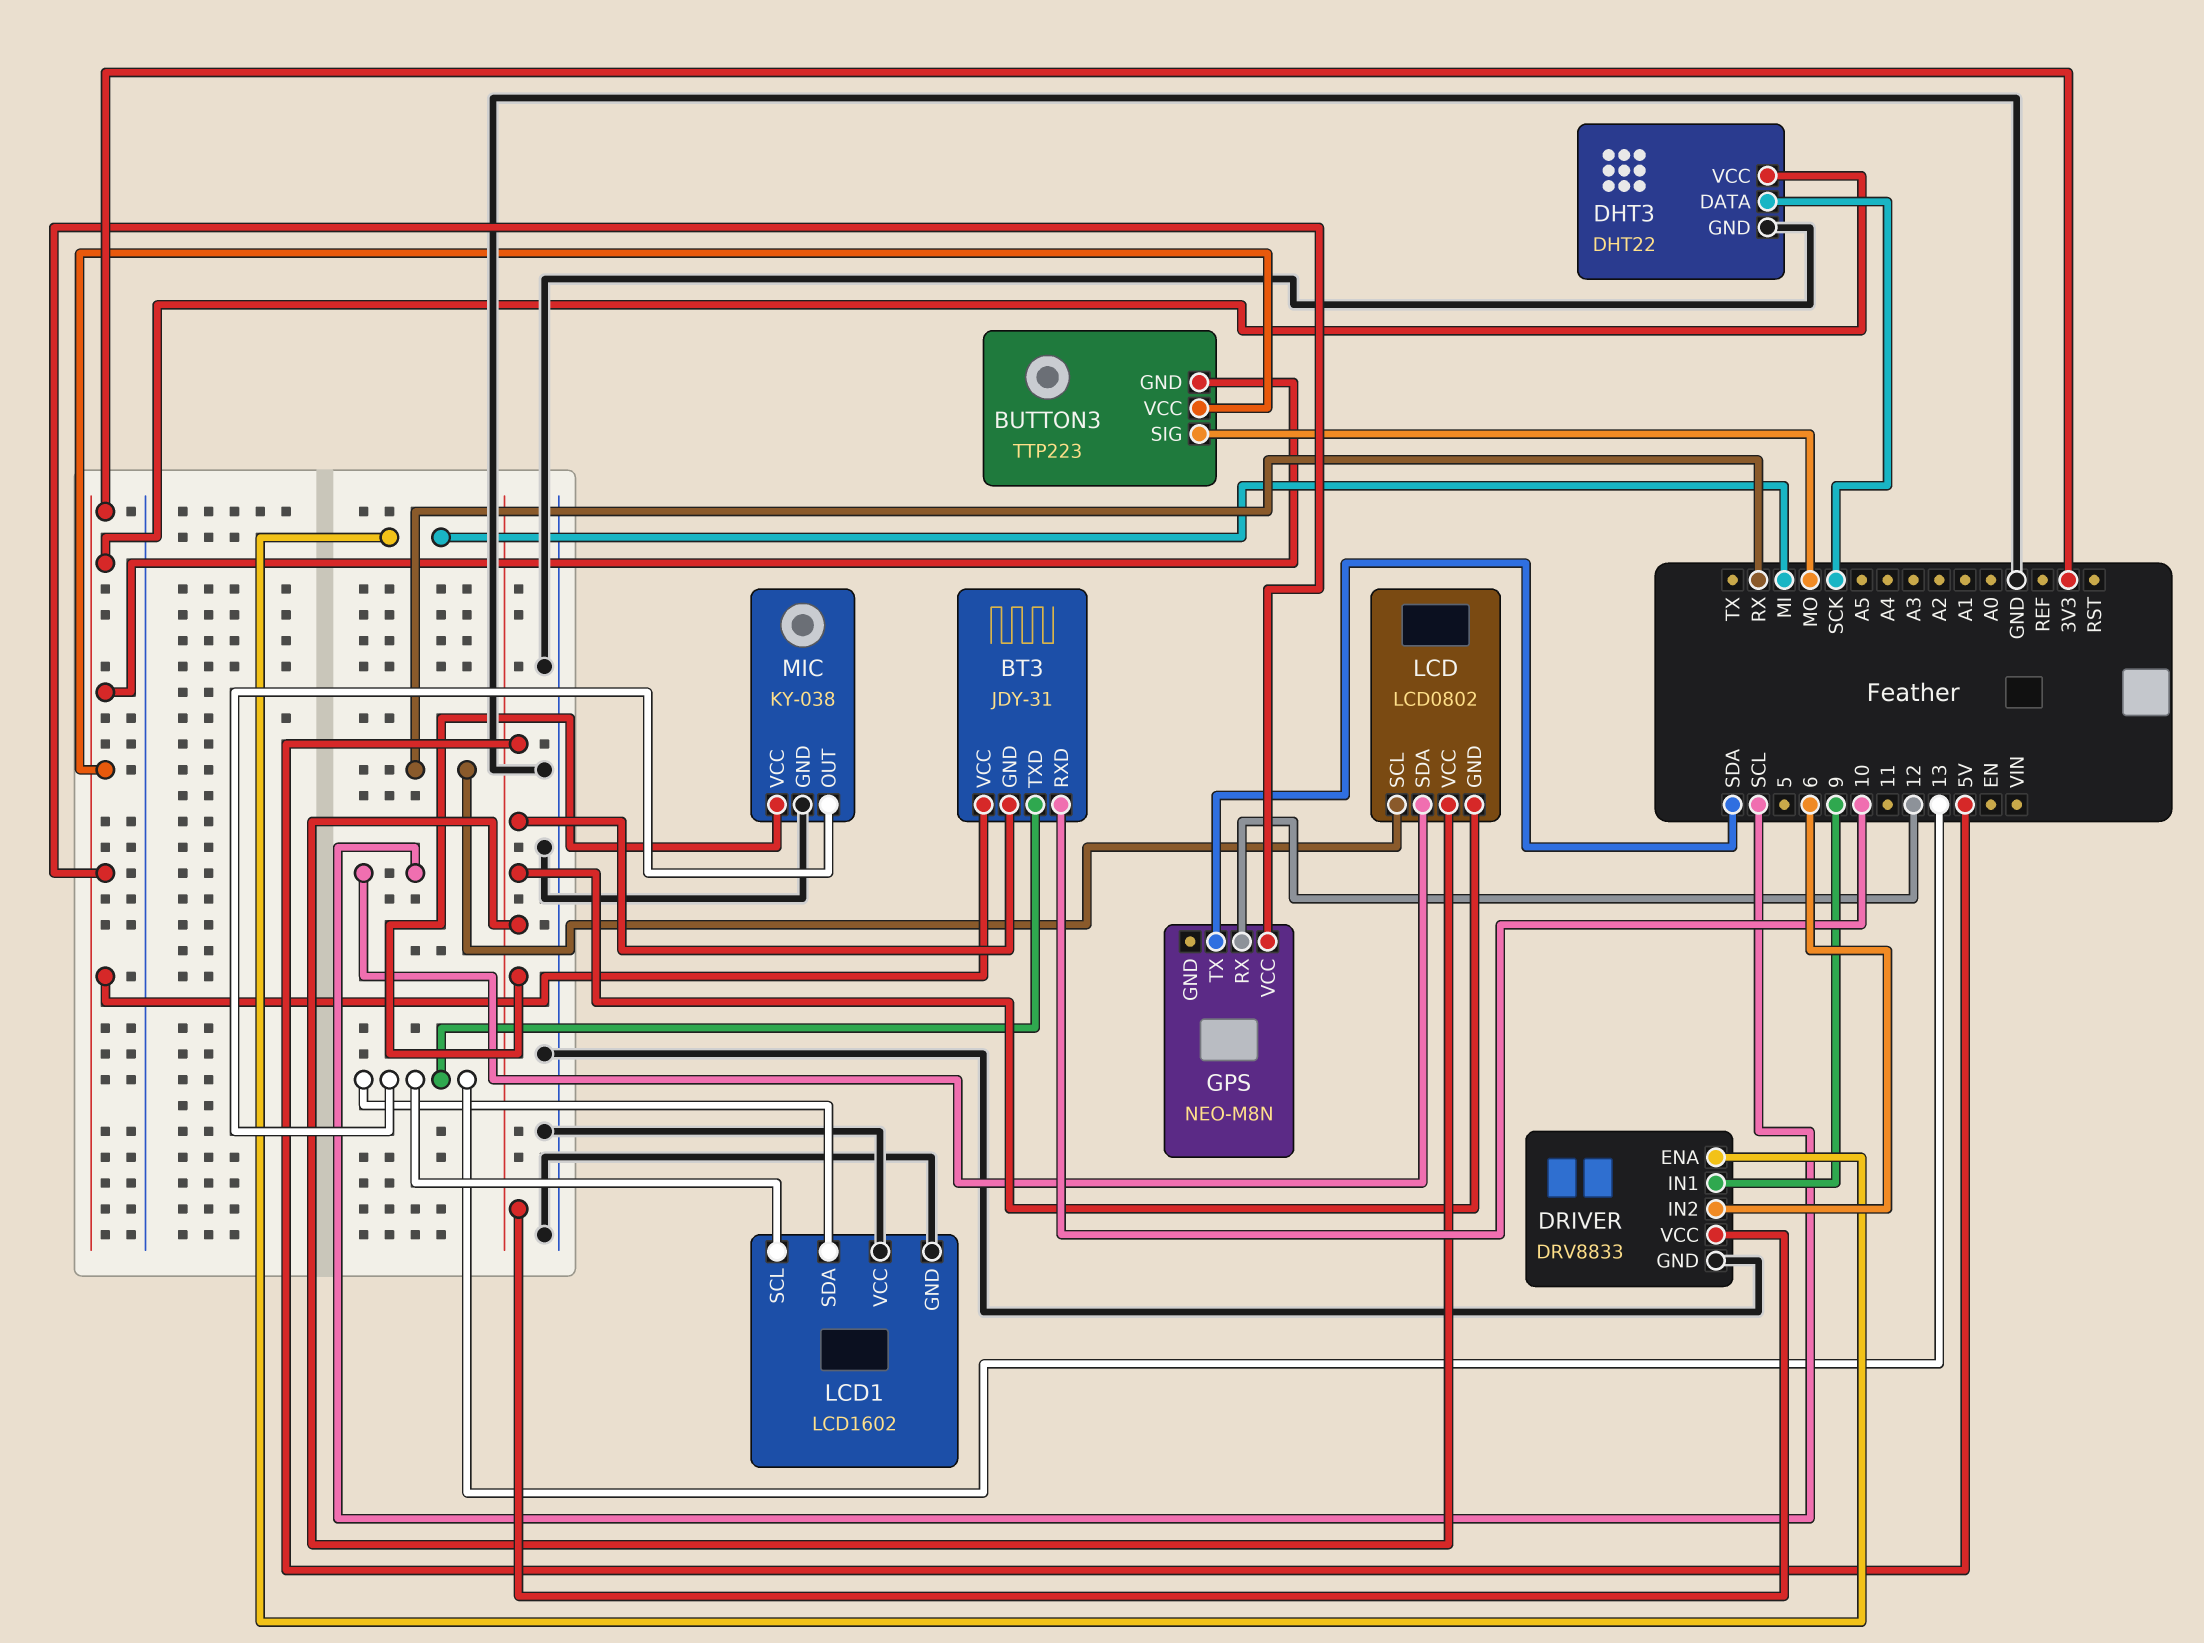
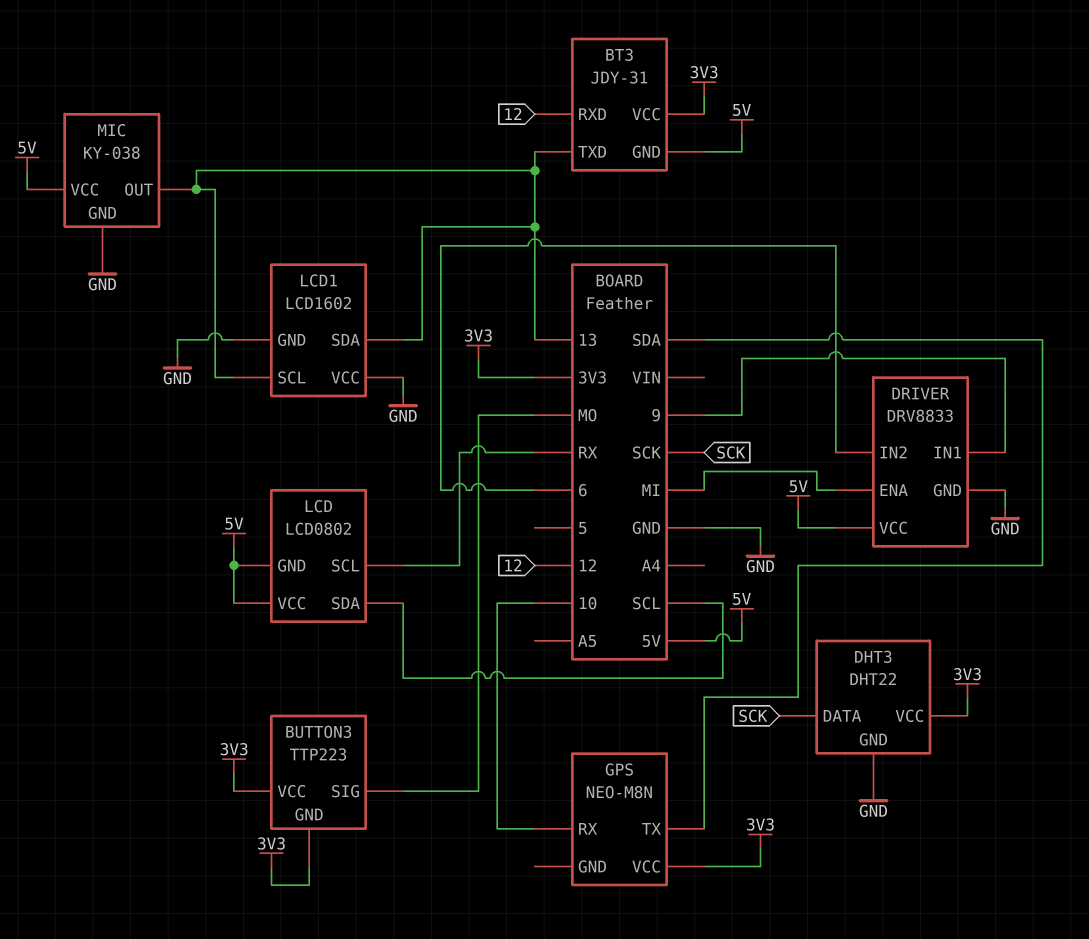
BT3 pin RXD: 10 -> 12
GPS pin RX: 12 -> 10

